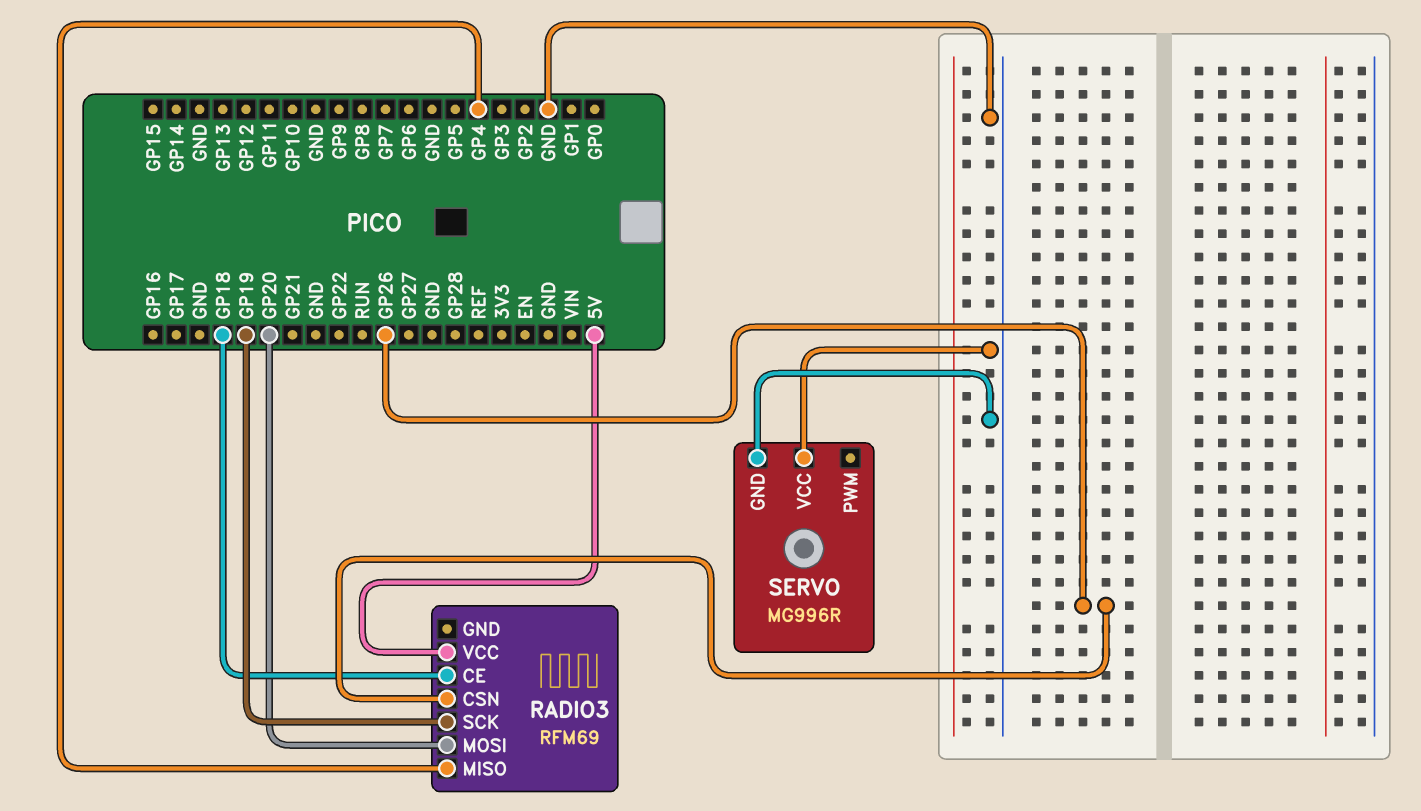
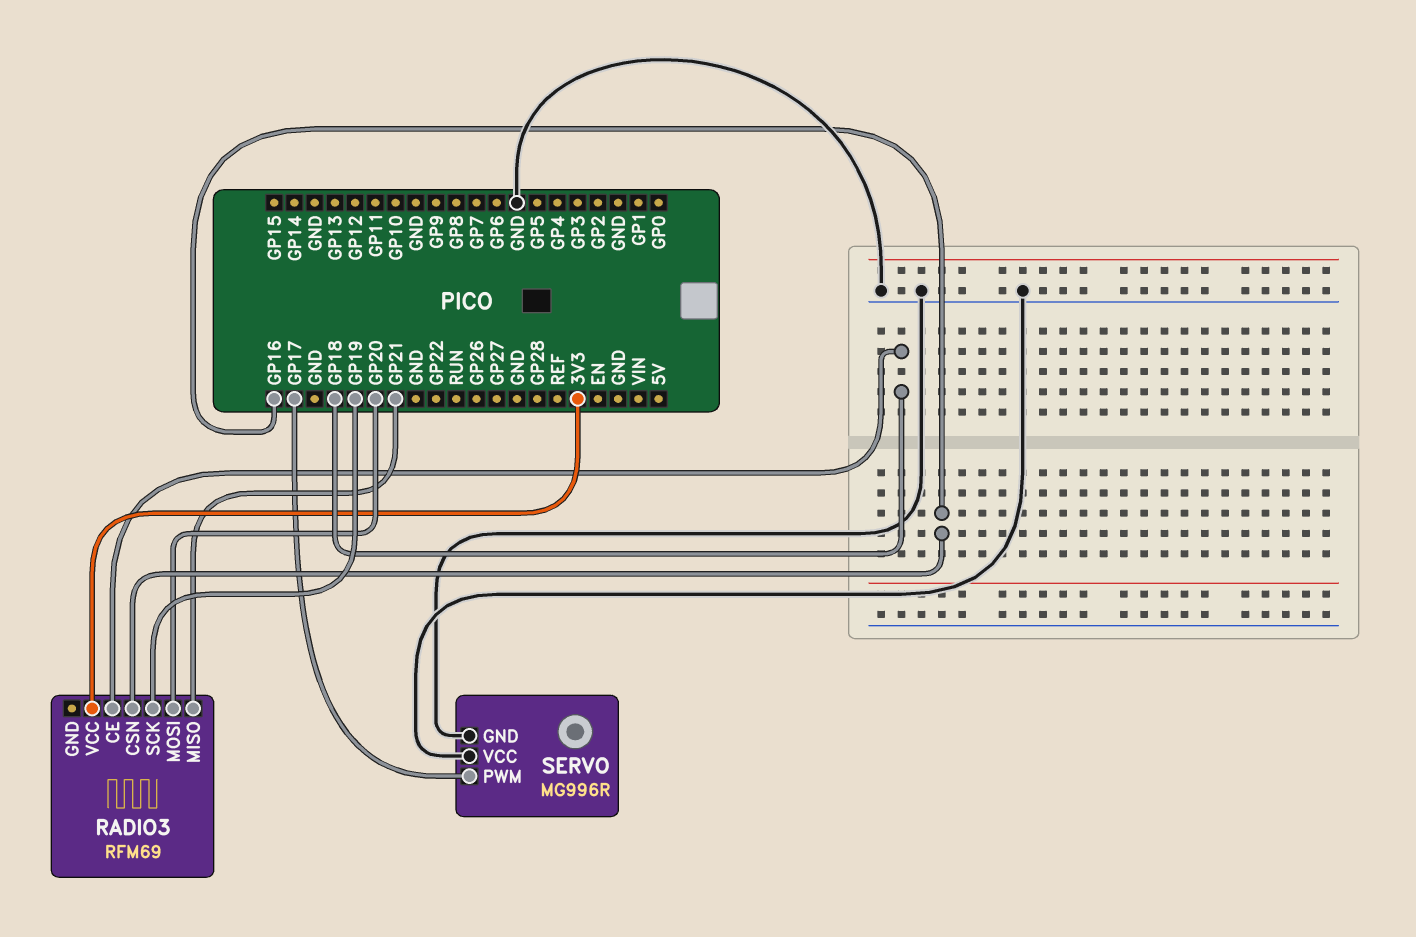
RADIO3 pin CSN: GP26 -> GP16
RADIO3 pin MISO: GP4 -> GP21
RADIO3 pin VCC: 5V -> 3V3
SERVO pin PWM: none -> GP17

